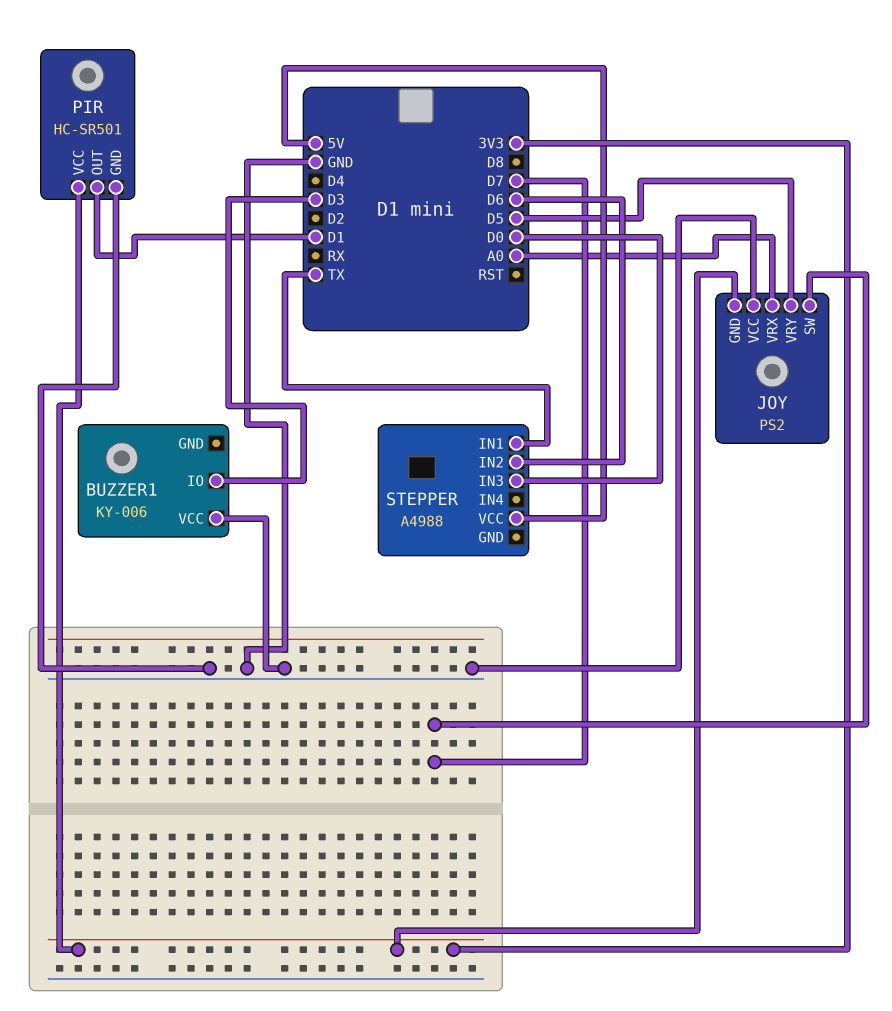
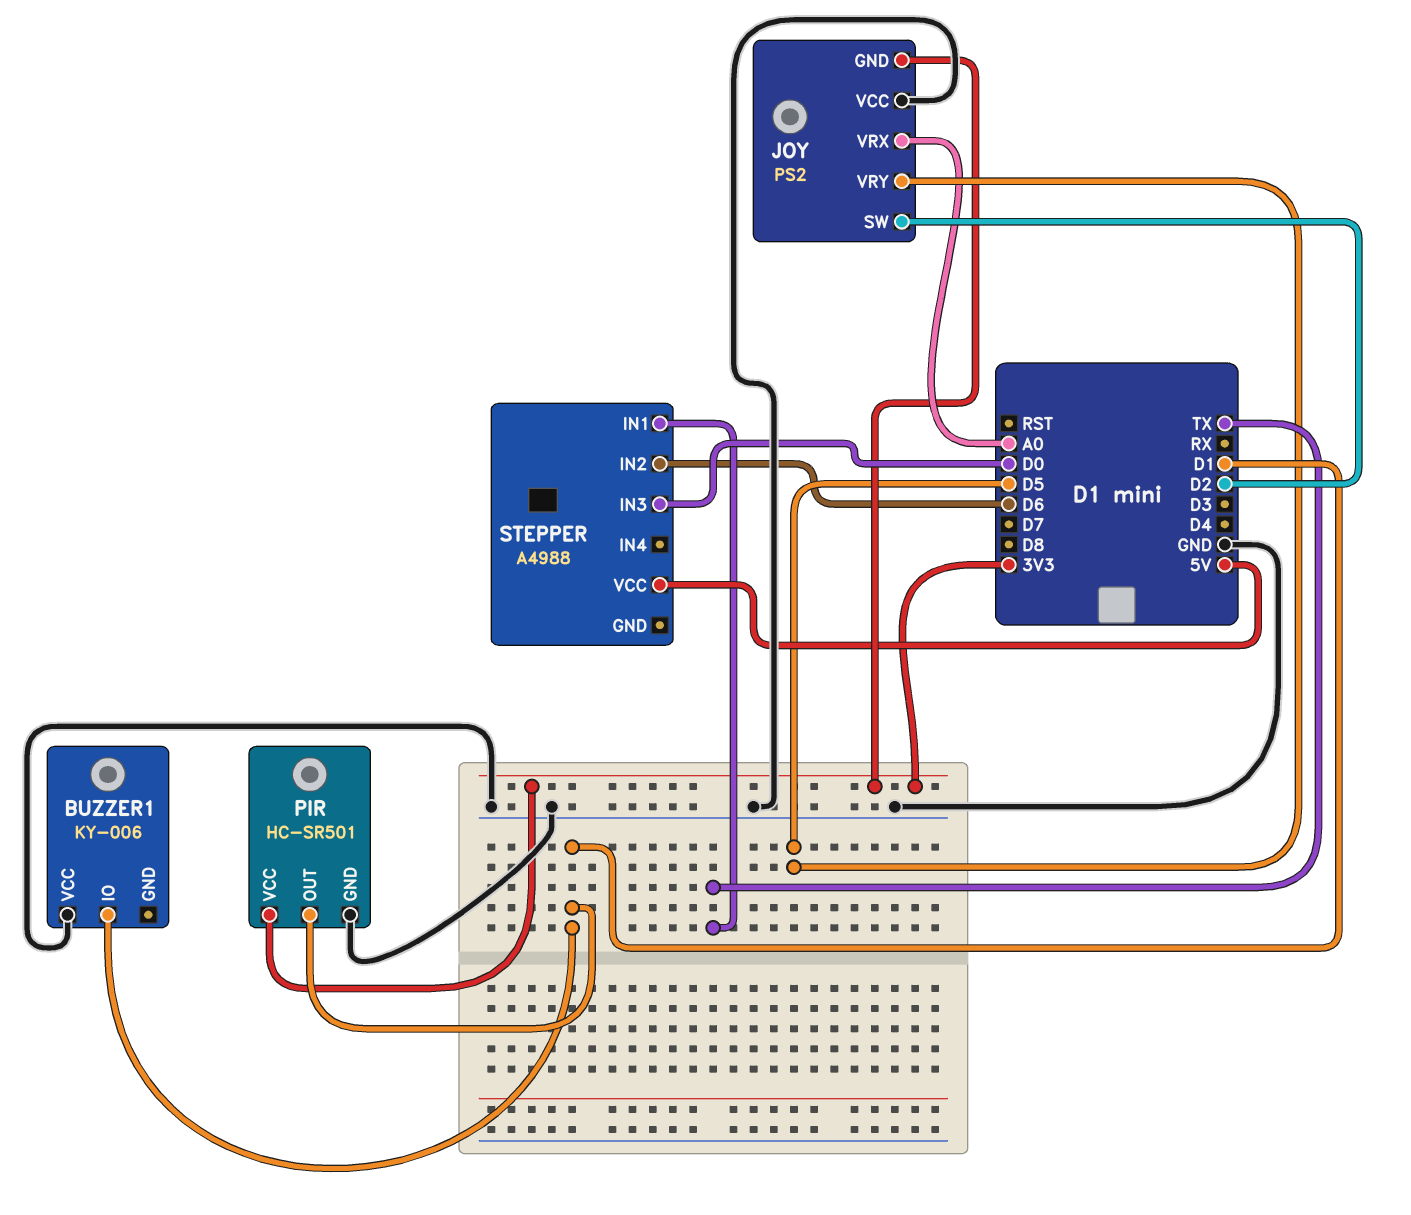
BUZZER1 pin IO: D3 -> D1
JOY pin SW: D7 -> D2

